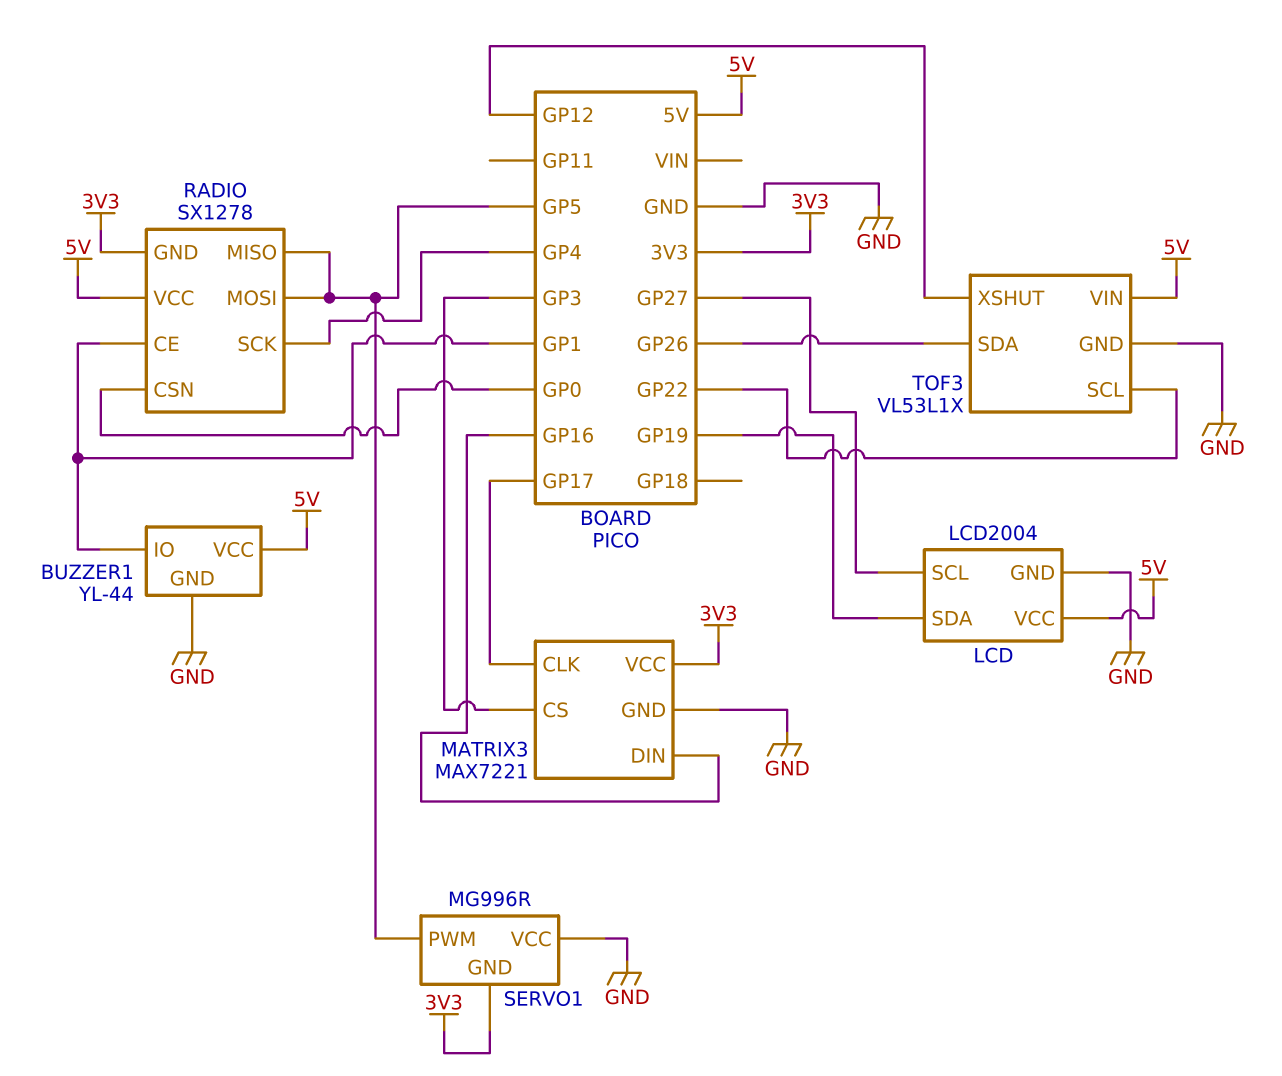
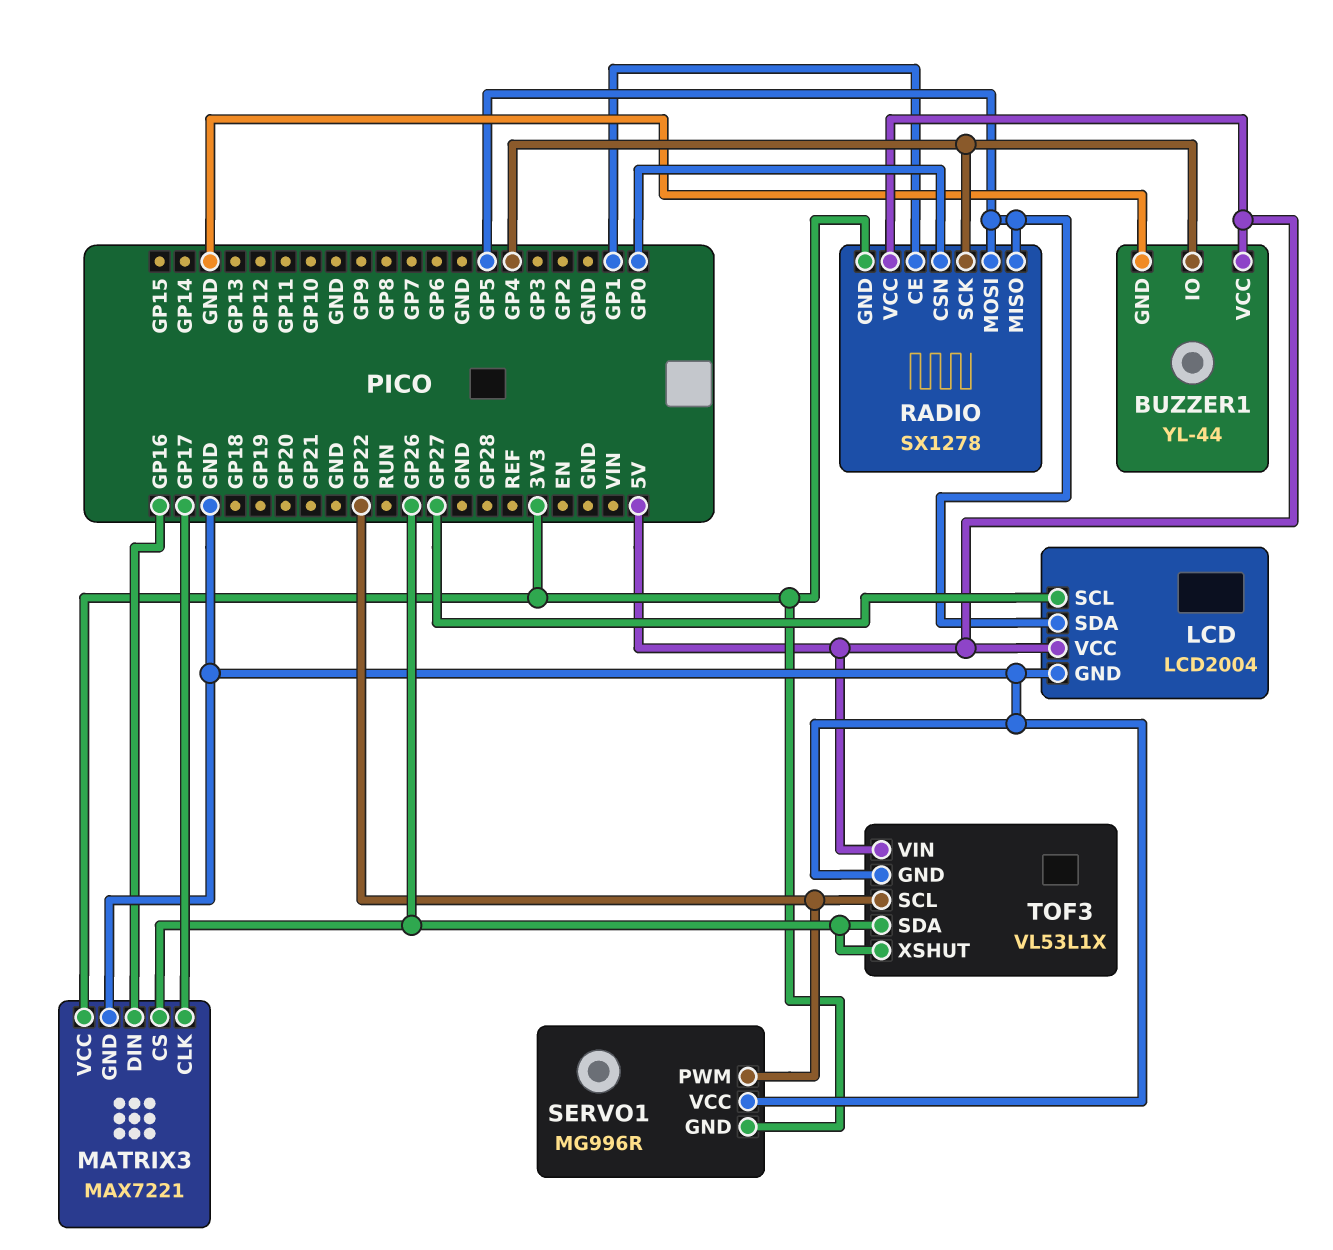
BUZZER1 pin IO: GP1 -> GP4
LCD pin SDA: GP19 -> GP5
MATRIX3 pin CS: GP3 -> GP26
SERVO1 pin PWM: GP5 -> GP22
TOF3 pin XSHUT: GP12 -> GP26

